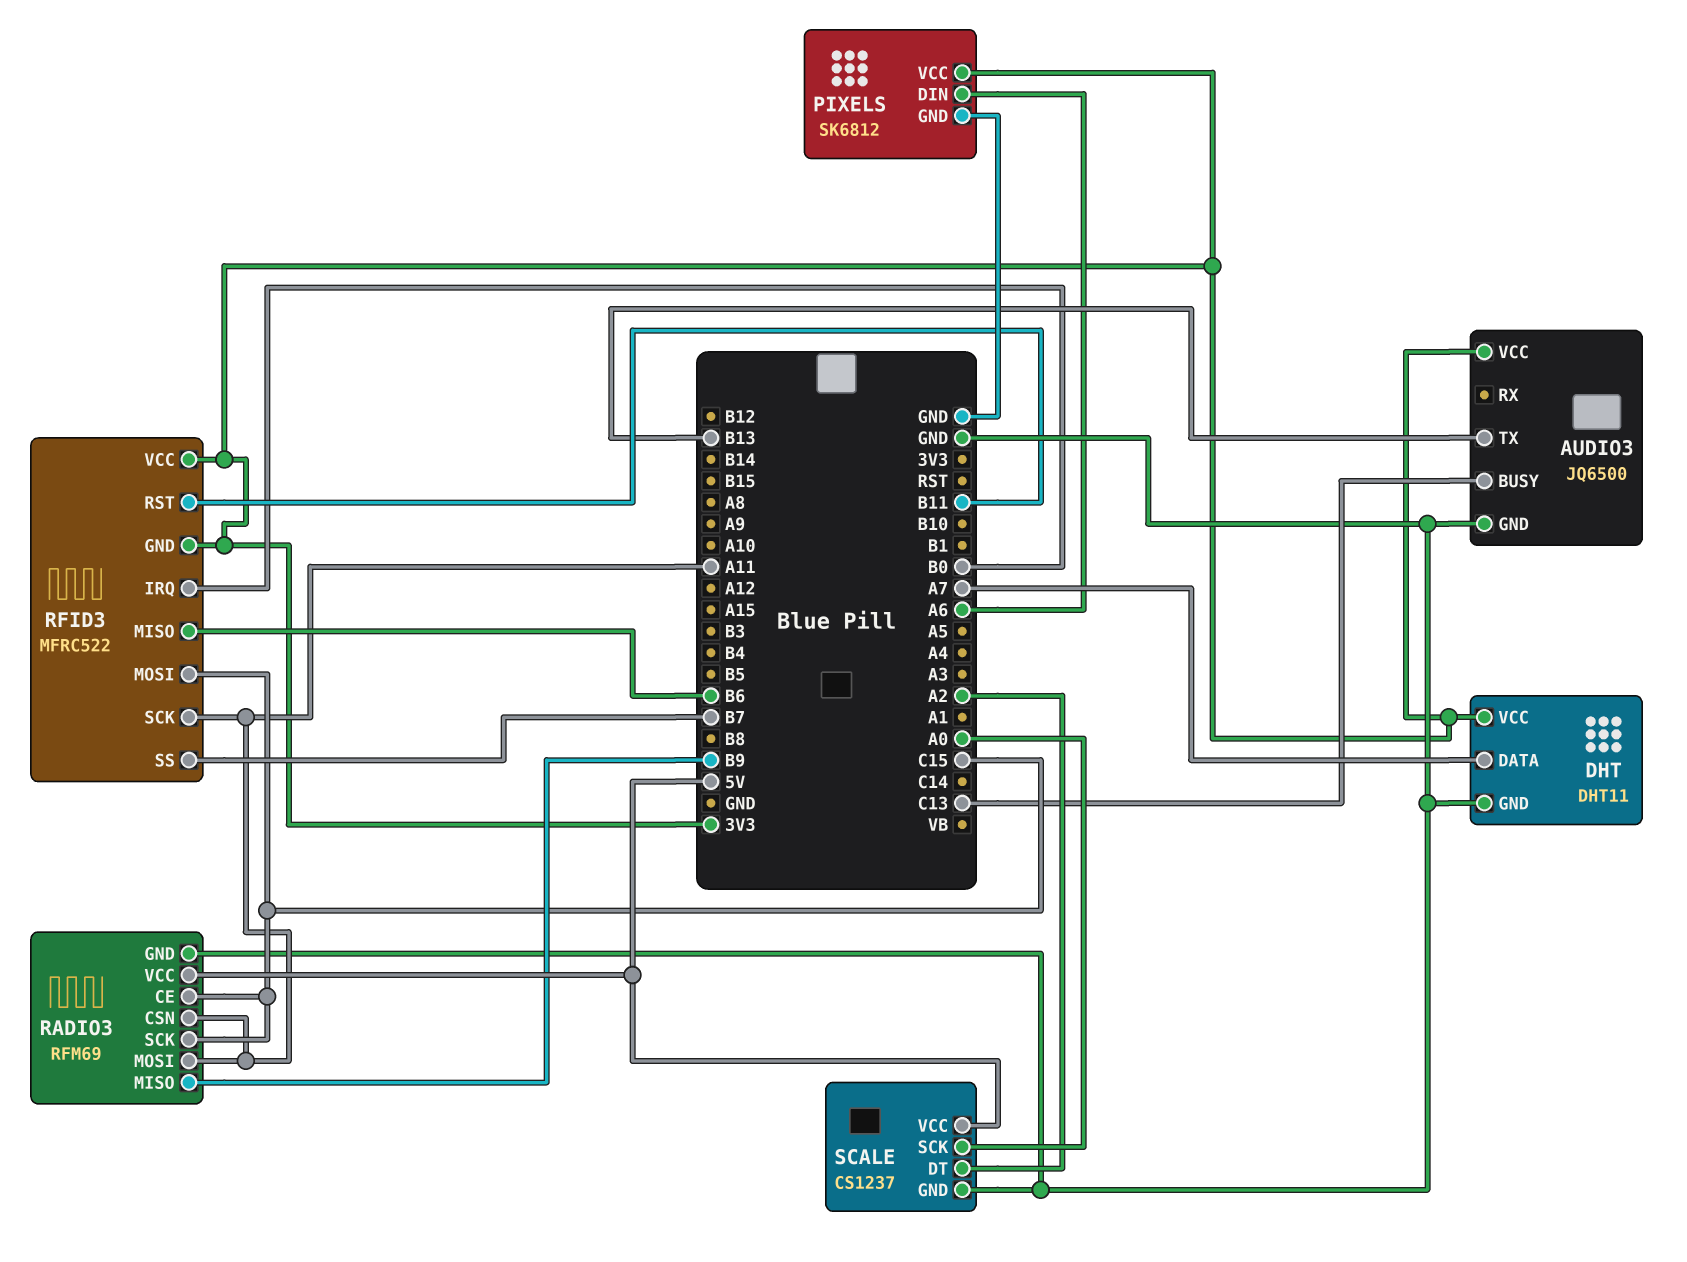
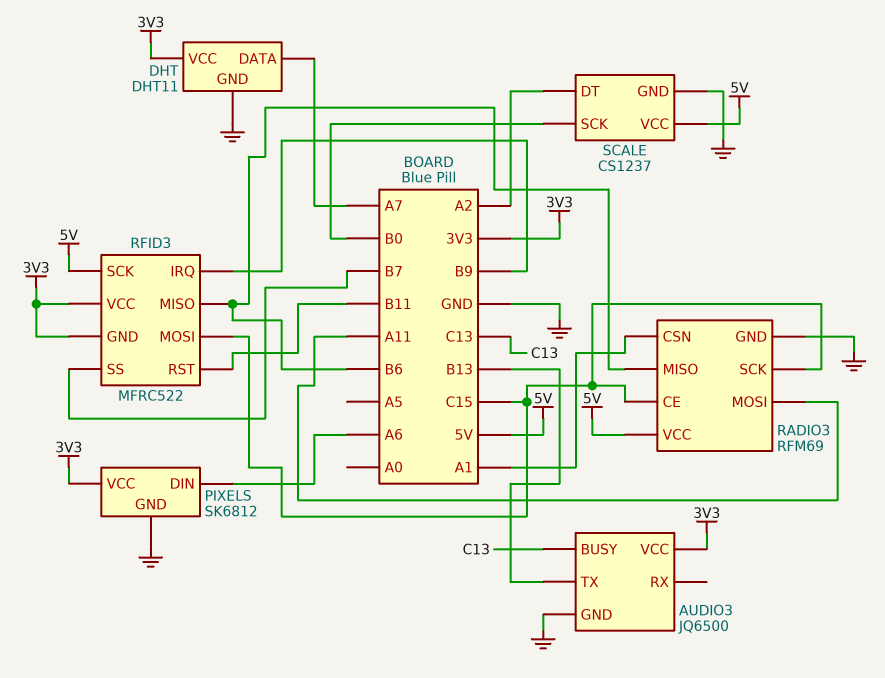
RADIO3 pin CSN: A11 -> A1
RADIO3 pin MISO: B9 -> B6
RFID3 pin IRQ: B0 -> B9
RFID3 pin SCK: A11 -> 5V
SCALE pin SCK: A0 -> B0

